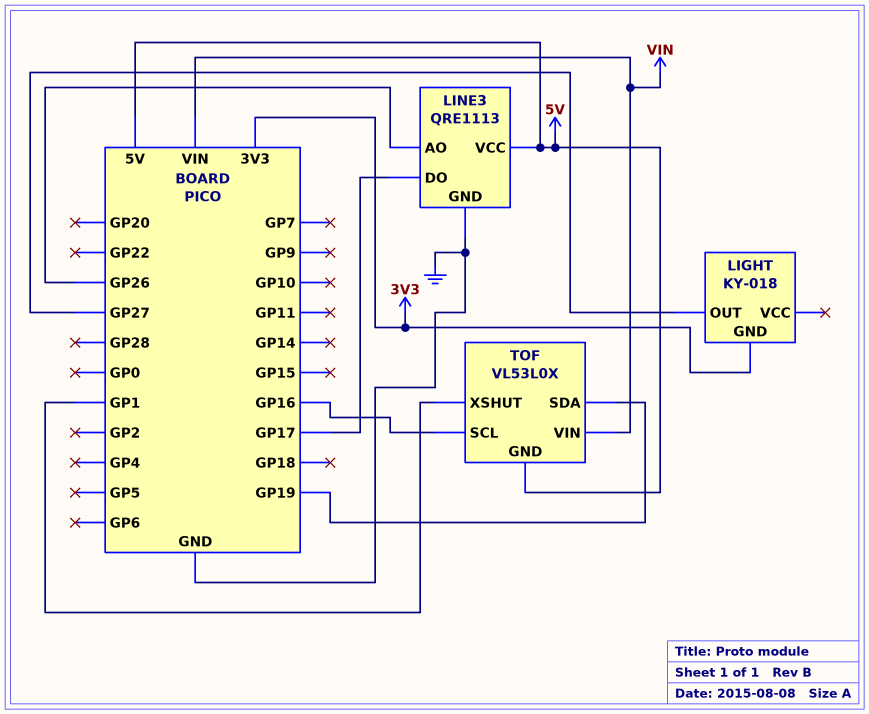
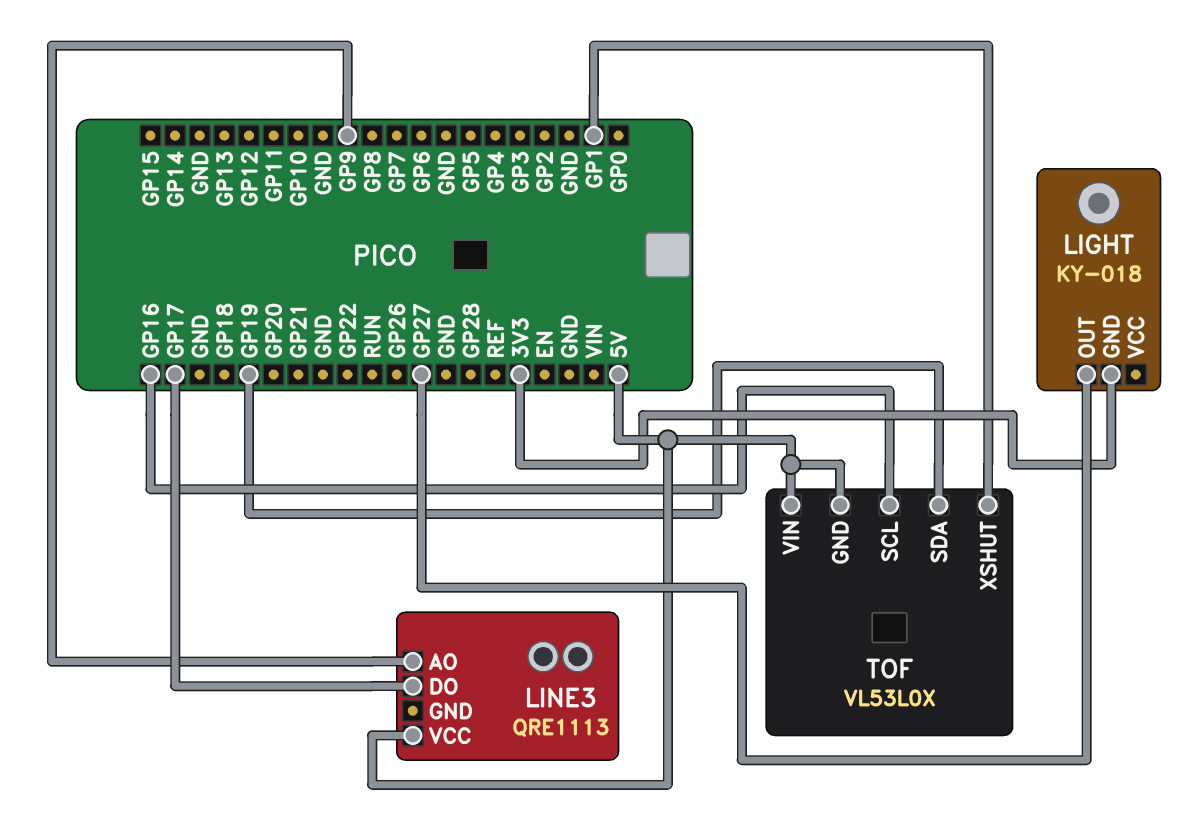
LINE3 pin AO: GP26 -> GP9
LINE3 pin GND: GND -> none
TOF pin VIN: VIN -> 5V

